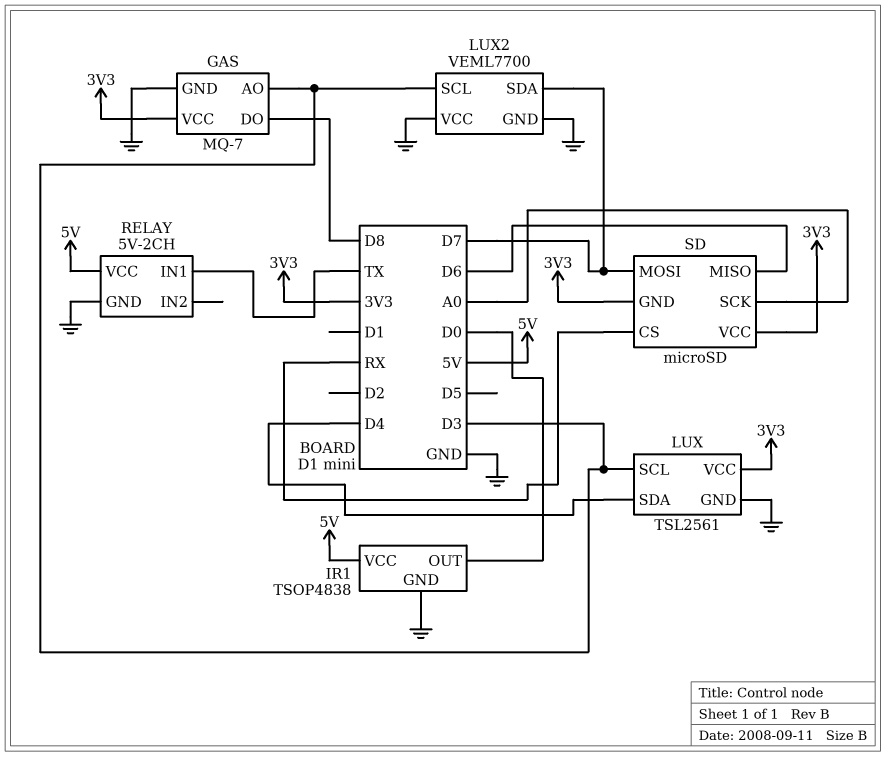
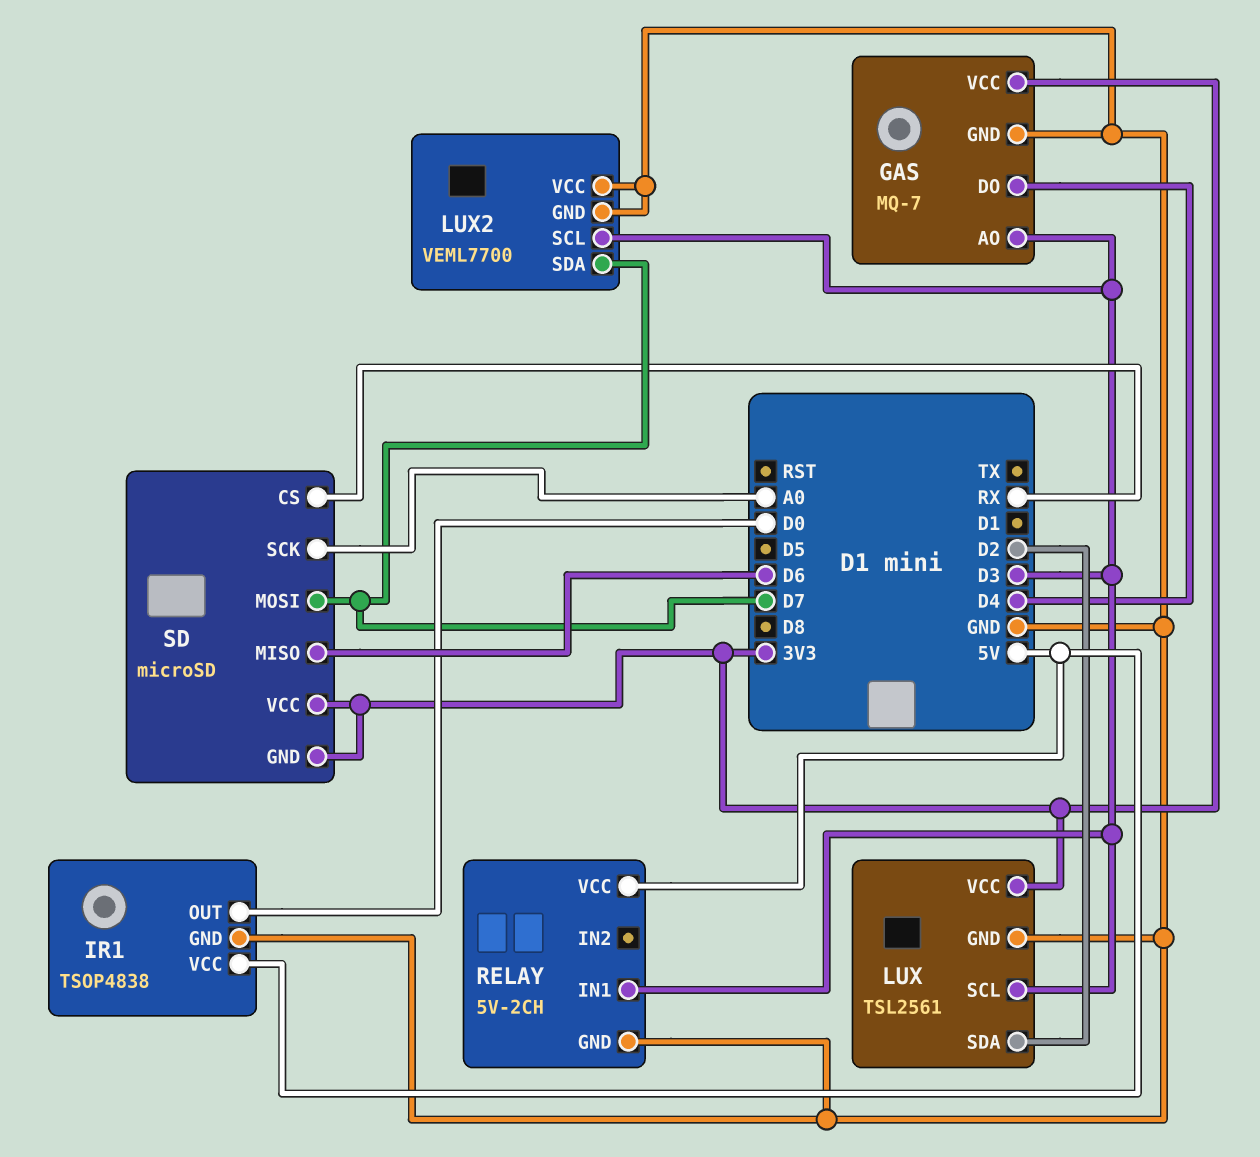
GAS pin DO: D8 -> D4
LUX pin SDA: D4 -> D2
RELAY pin IN1: TX -> D3

